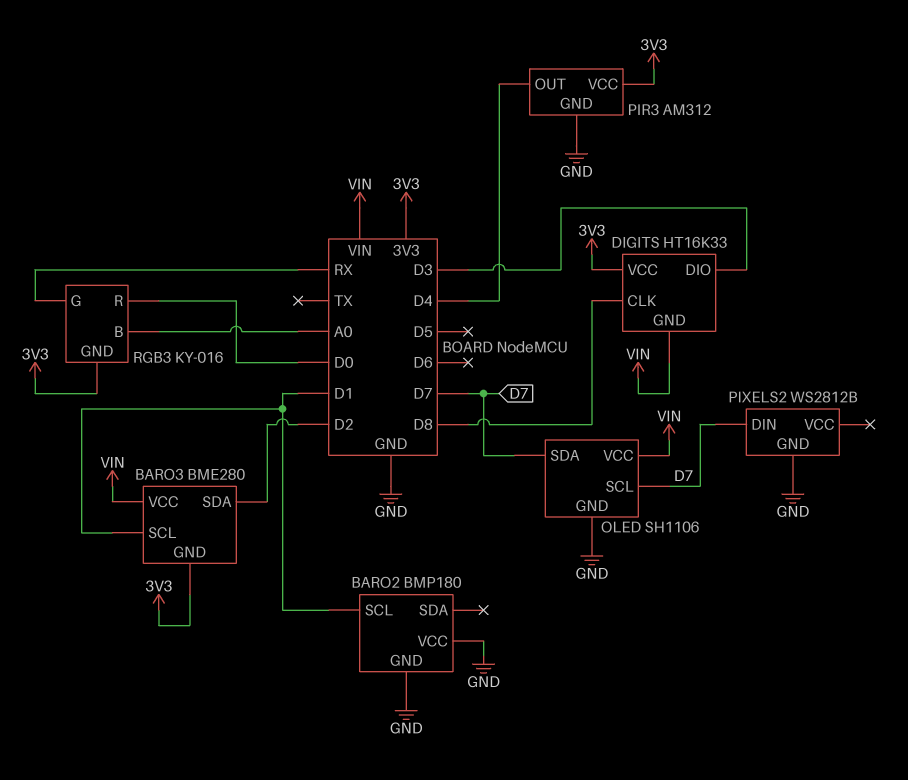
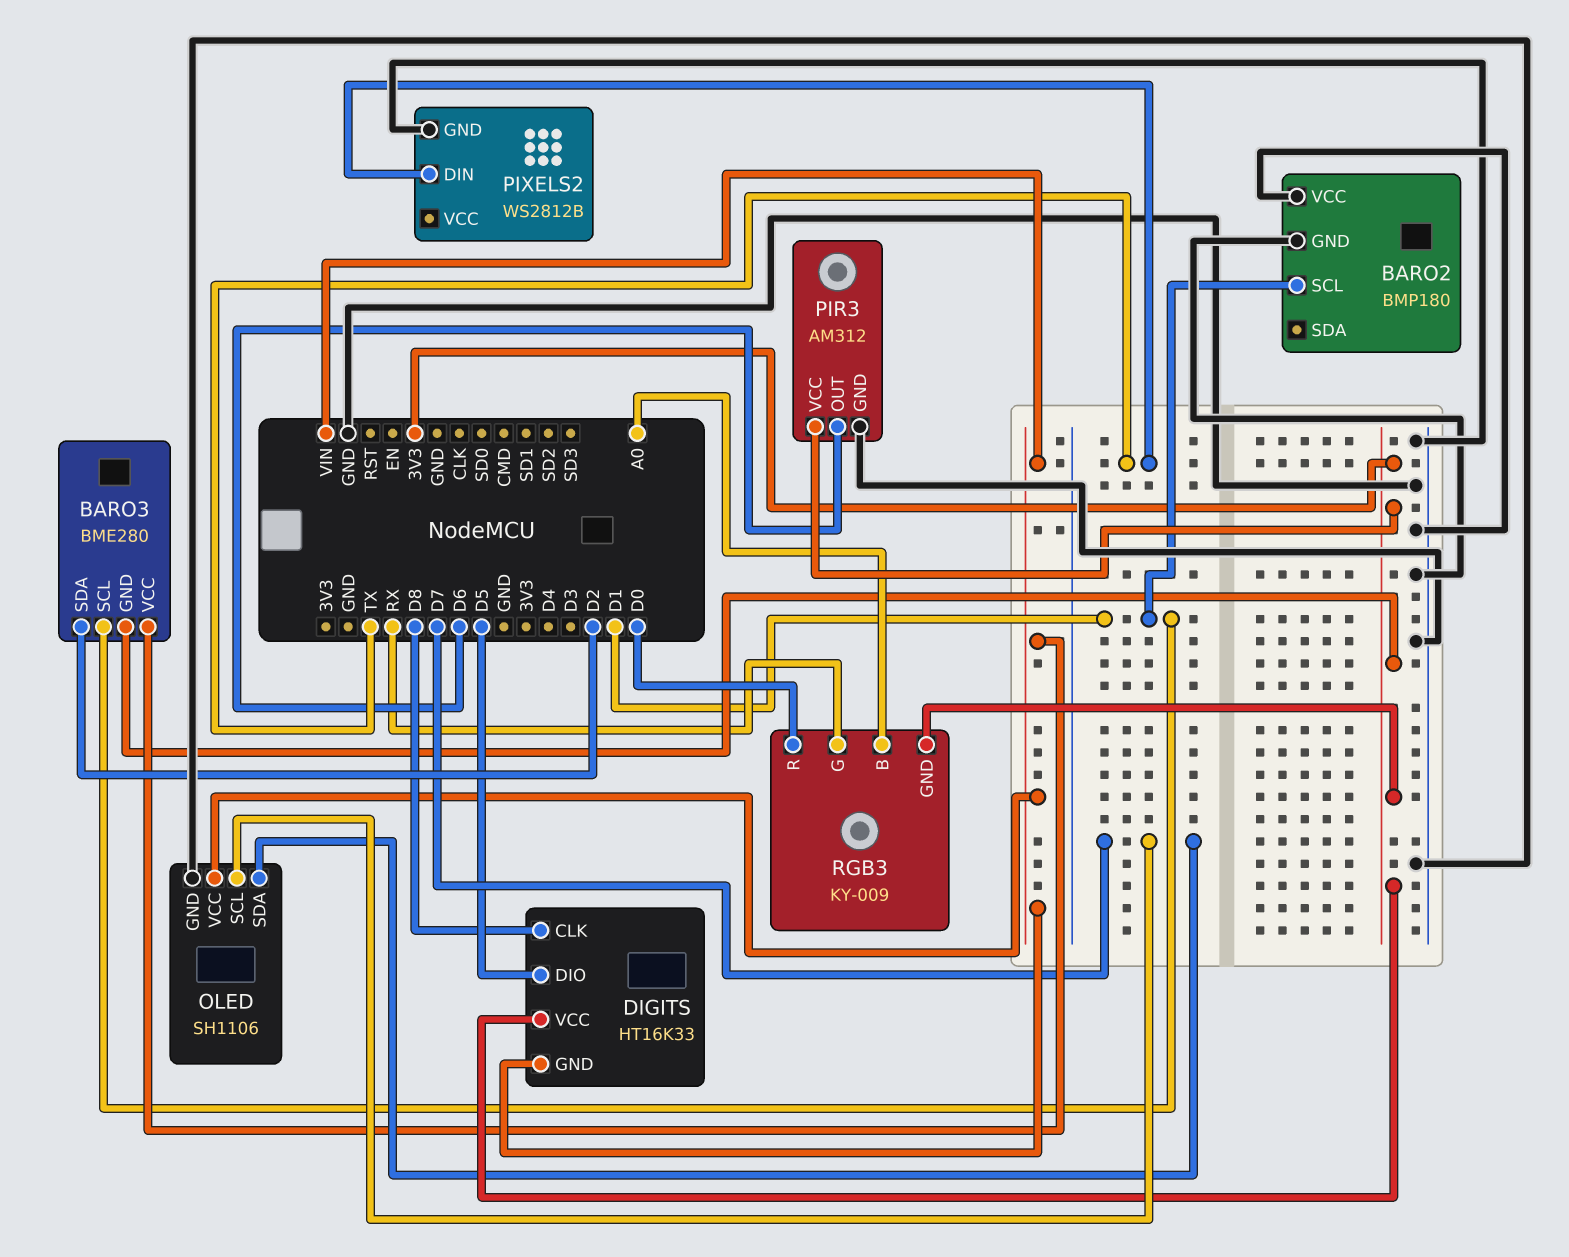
DIGITS pin DIO: D3 -> D5
PIR3 pin OUT: D4 -> D6
PIXELS2 pin DIN: D7 -> TX
RGB3: KY-016 -> KY-009

